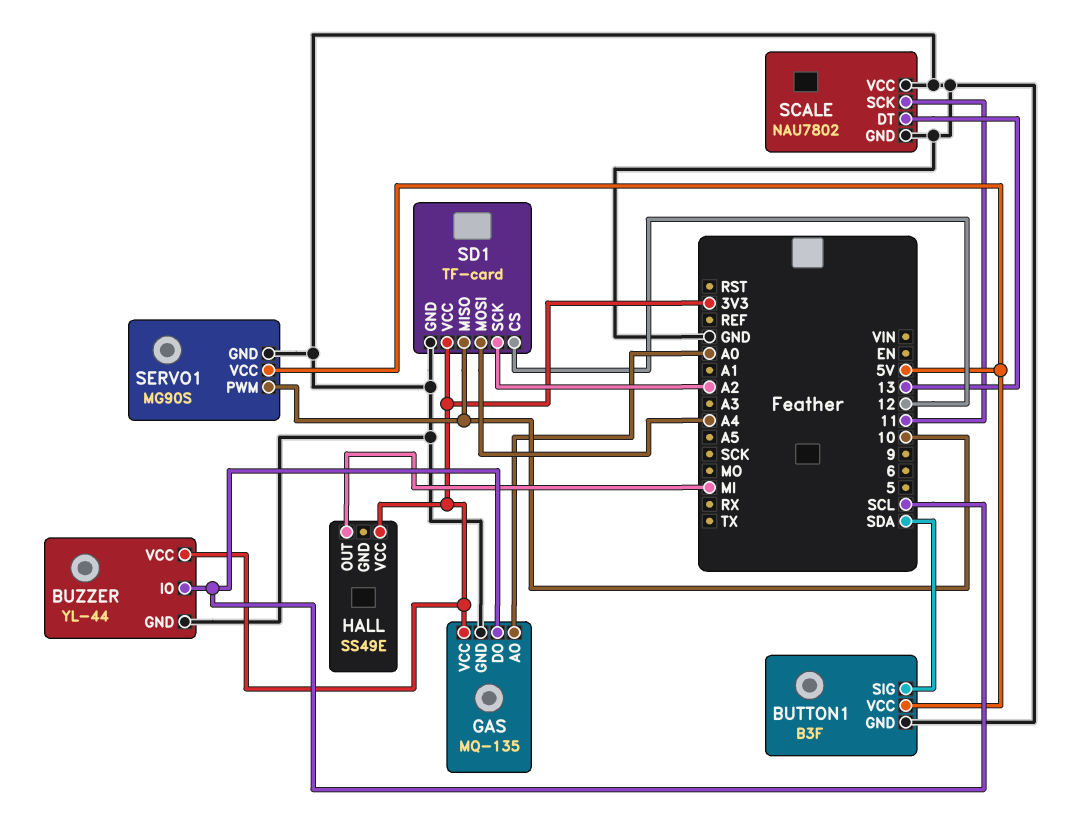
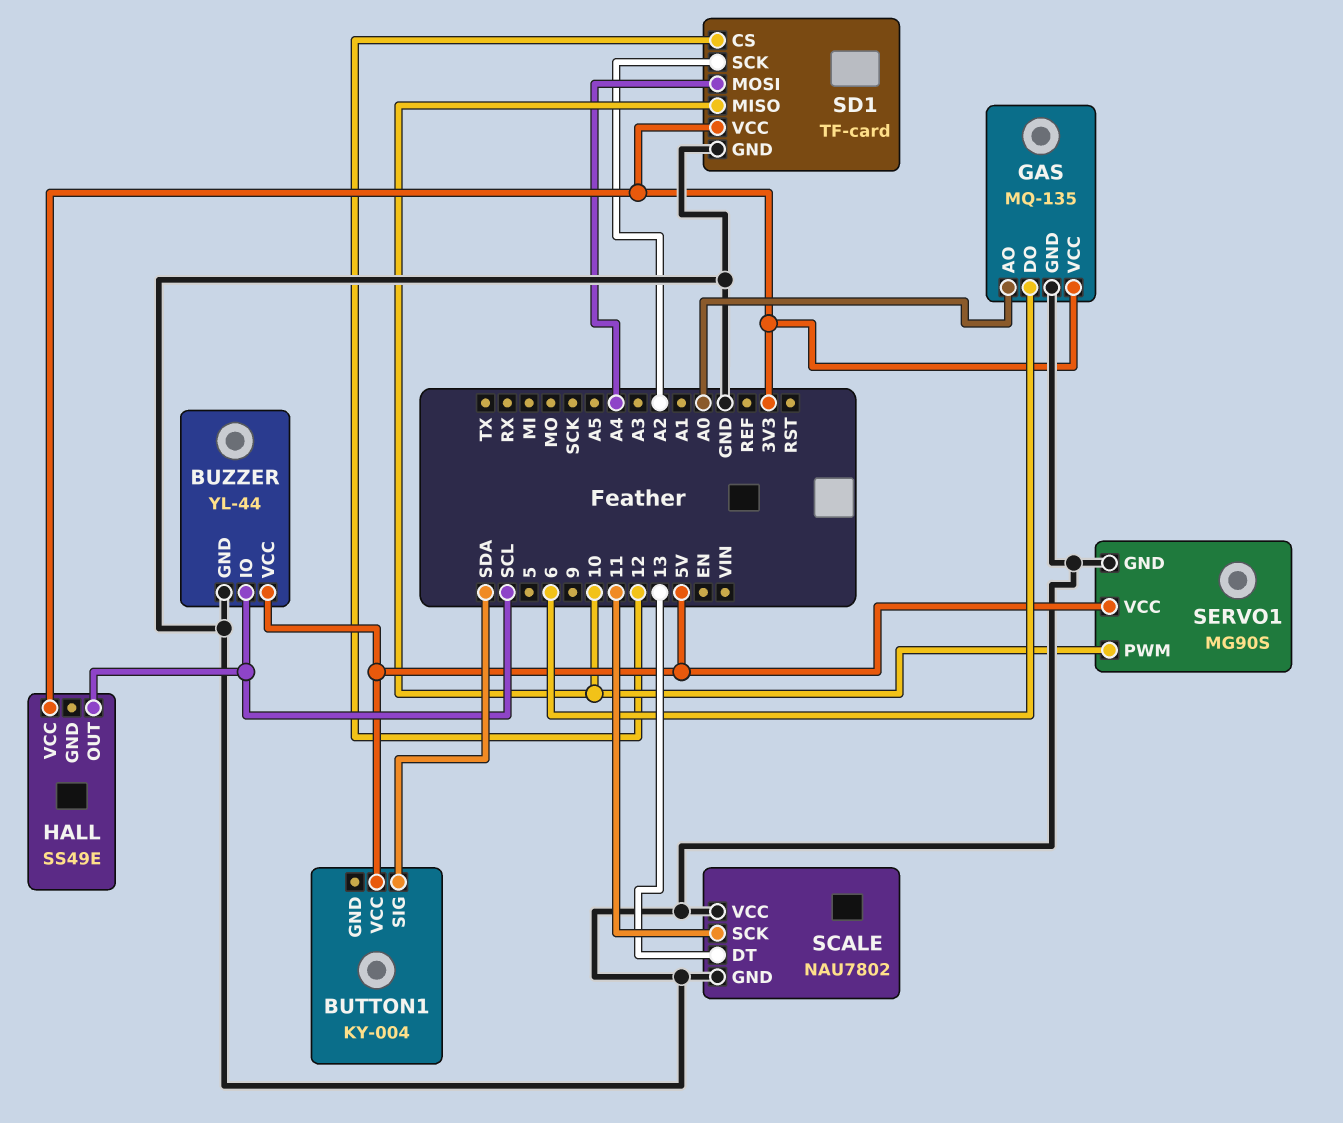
BUTTON1: B3F -> KY-004
BUTTON1 pin GND: GND -> none
BUZZER pin VCC: 3V3 -> 5V
GAS pin DO: SCL -> 6
HALL pin OUT: MI -> SCL

